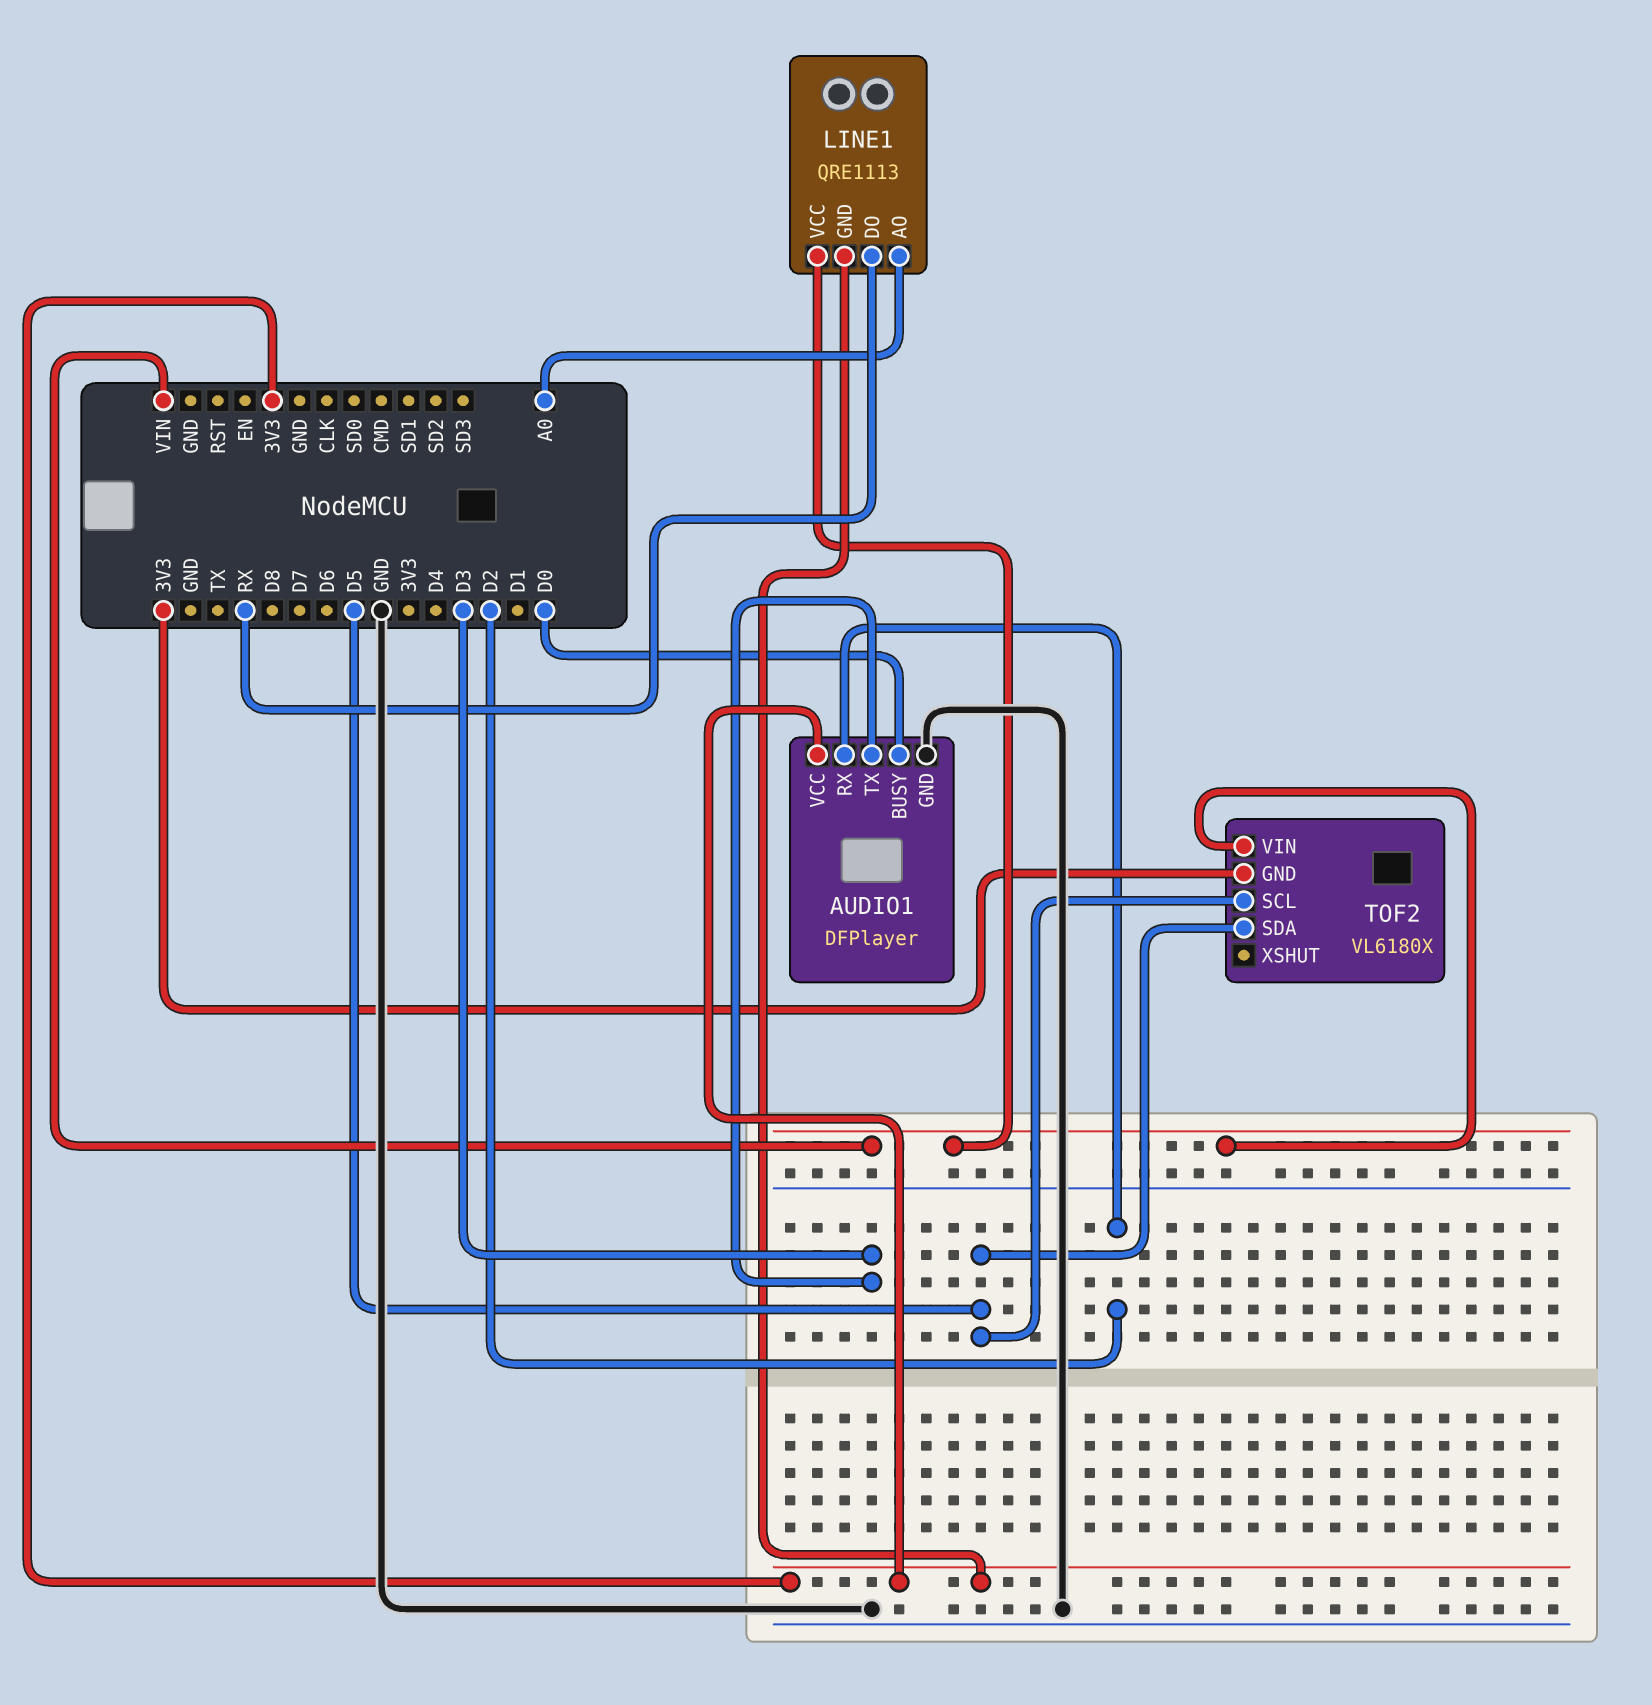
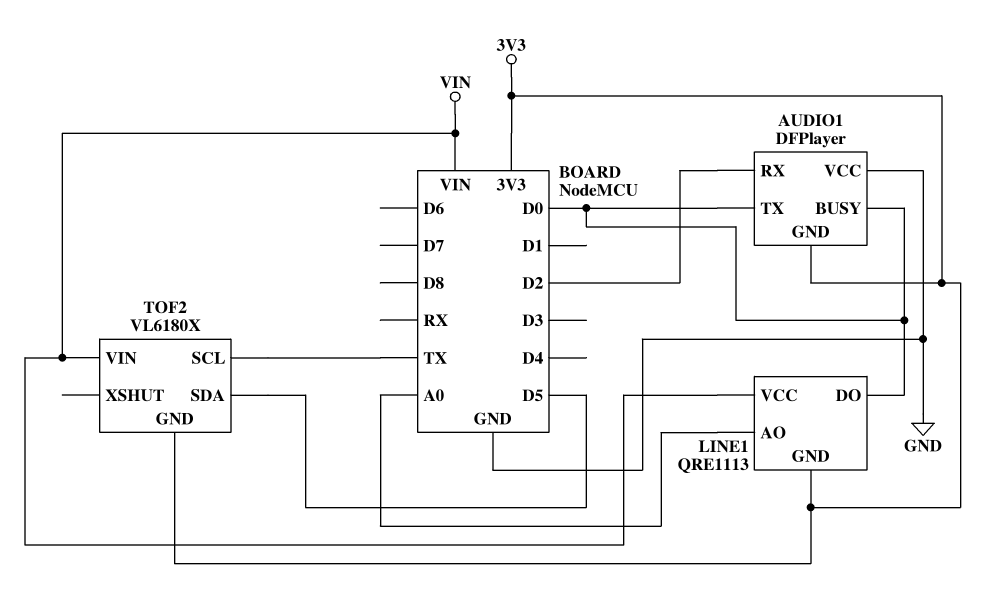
AUDIO1 pin GND: GND -> 3V3
AUDIO1 pin TX: D3 -> D0
AUDIO1 pin VCC: 3V3 -> GND
LINE1 pin DO: RX -> D0
TOF2 pin SCL: D5 -> TX

